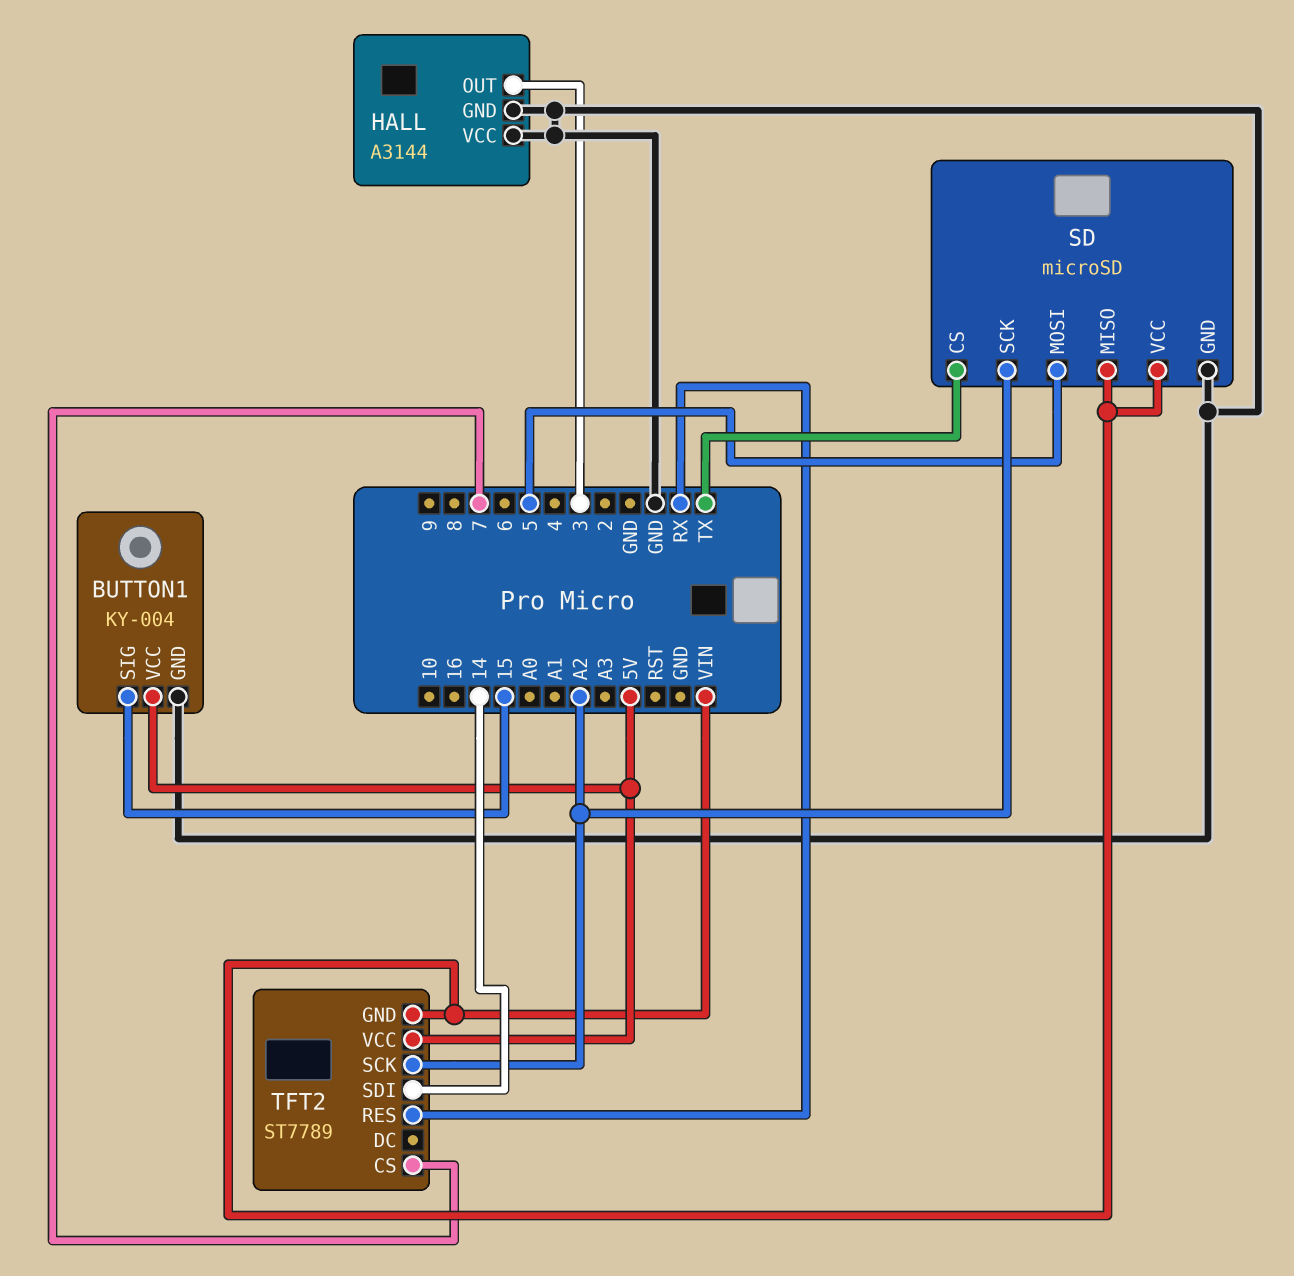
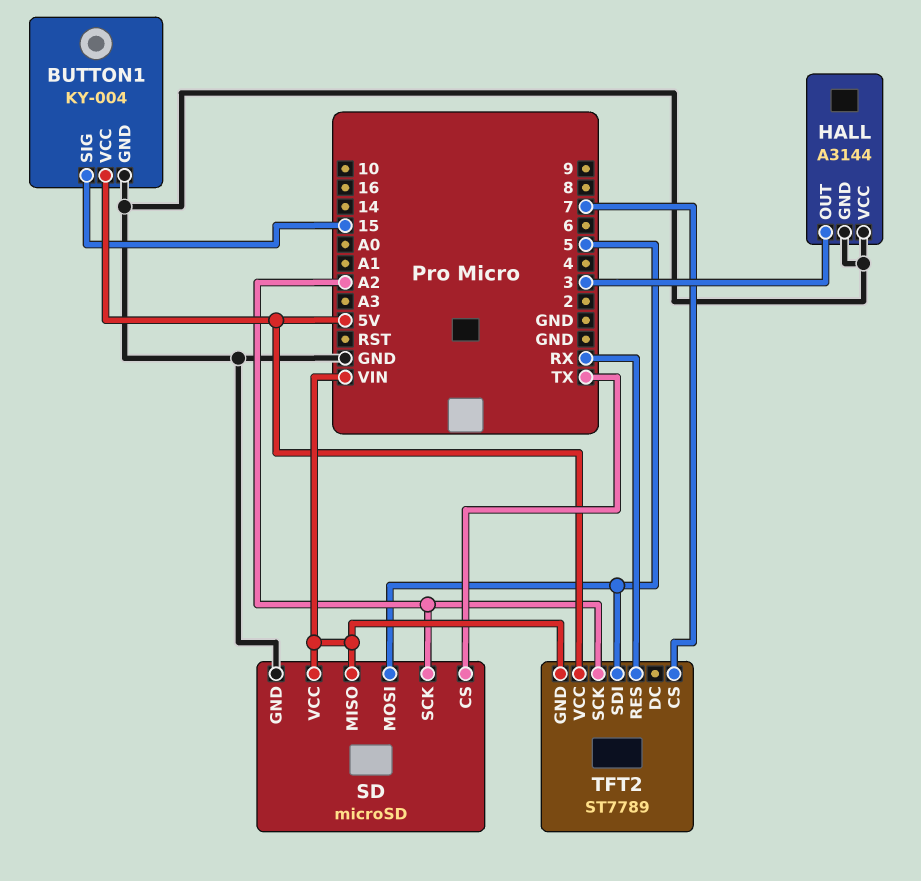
TFT2 pin SDI: 14 -> 5

